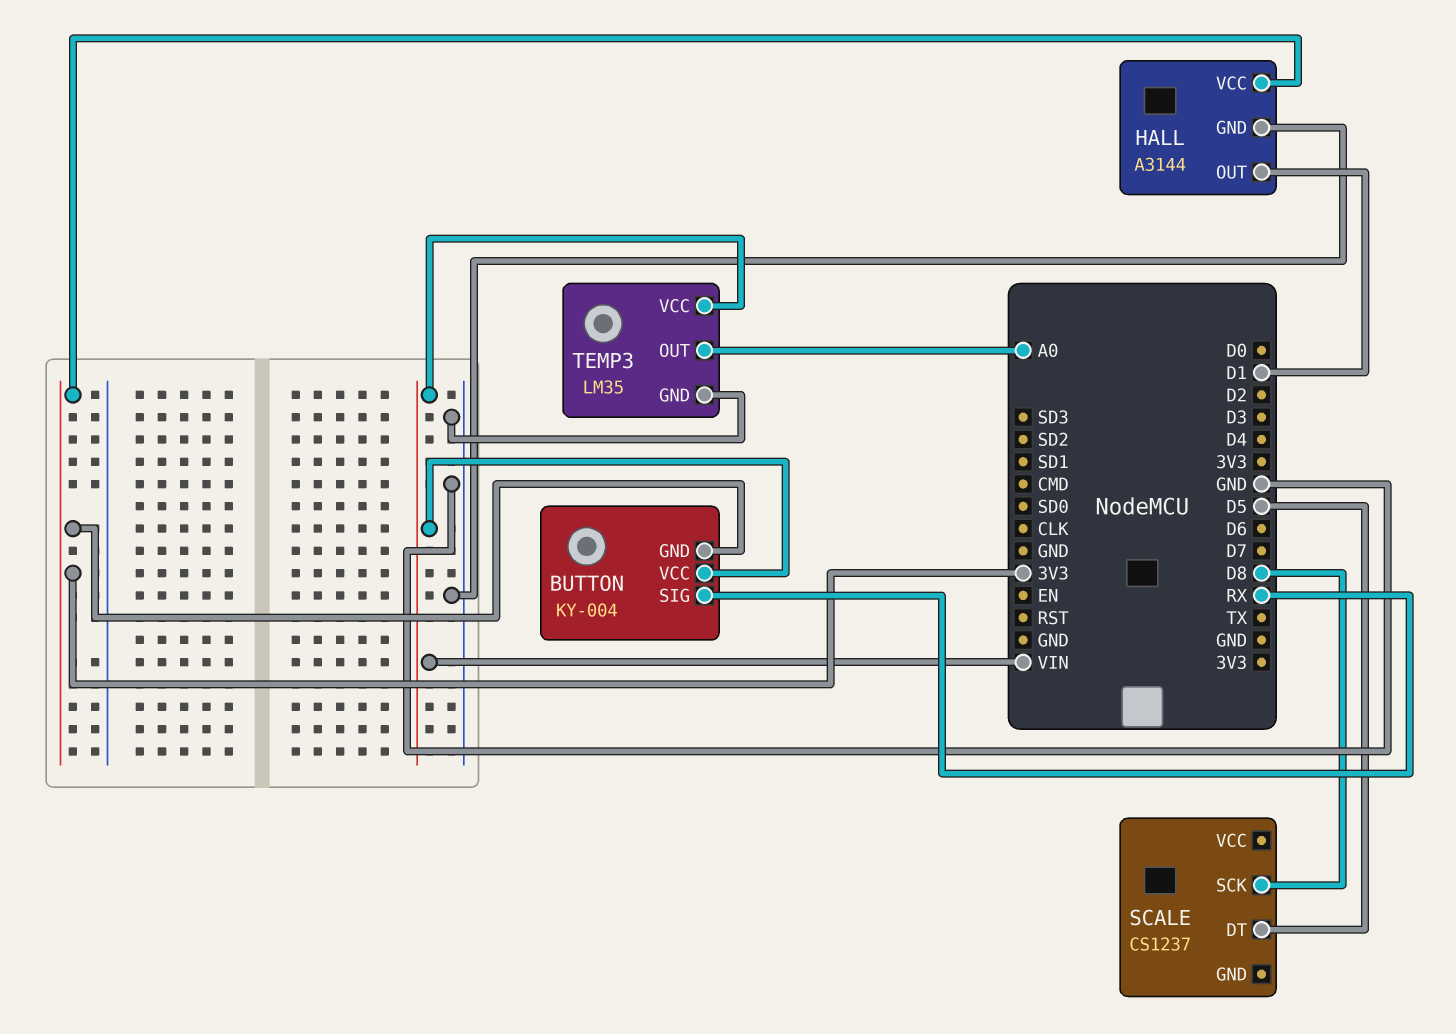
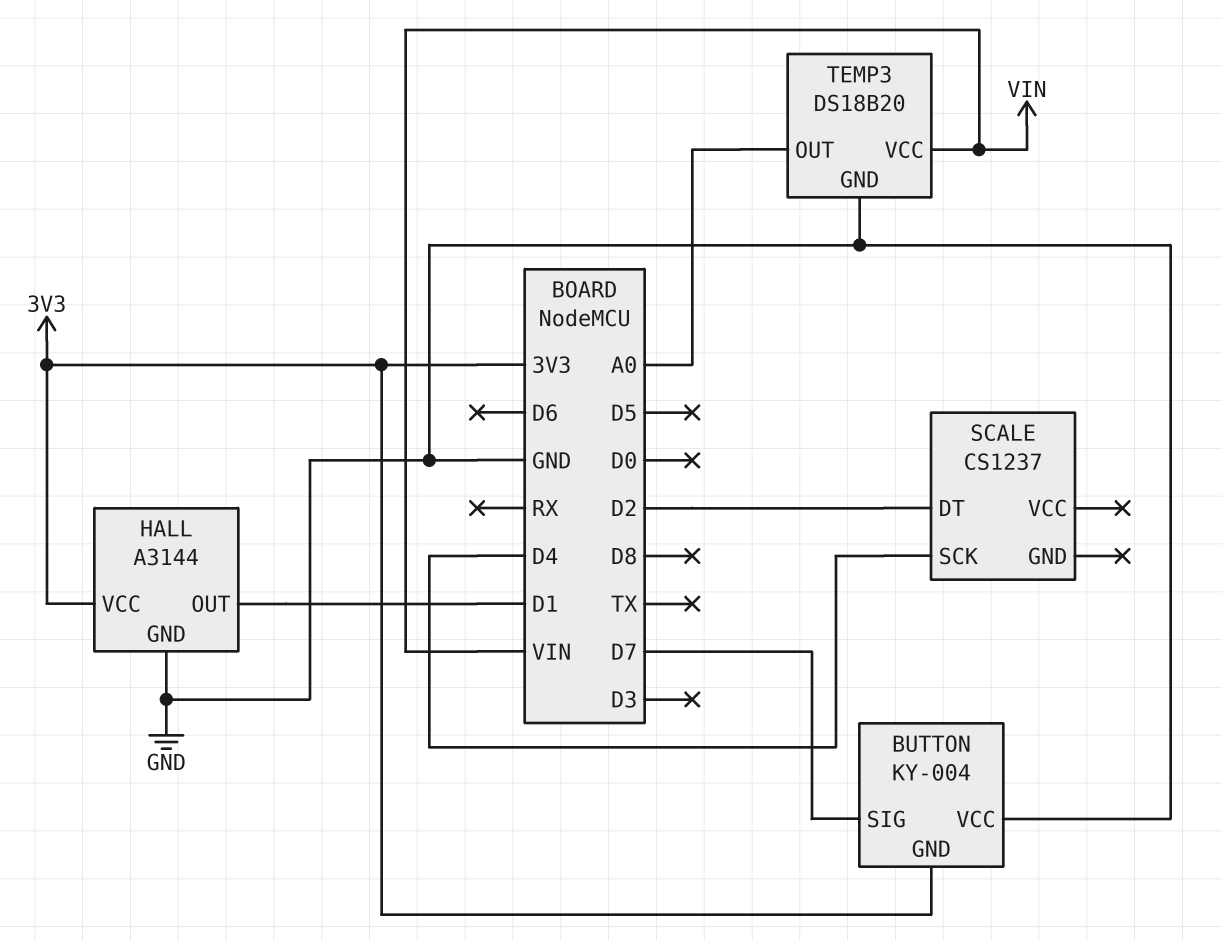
BUTTON pin SIG: RX -> D7
BUTTON pin VCC: VIN -> GND
SCALE pin DT: D5 -> D2
SCALE pin SCK: D8 -> D4
TEMP3: LM35 -> DS18B20

